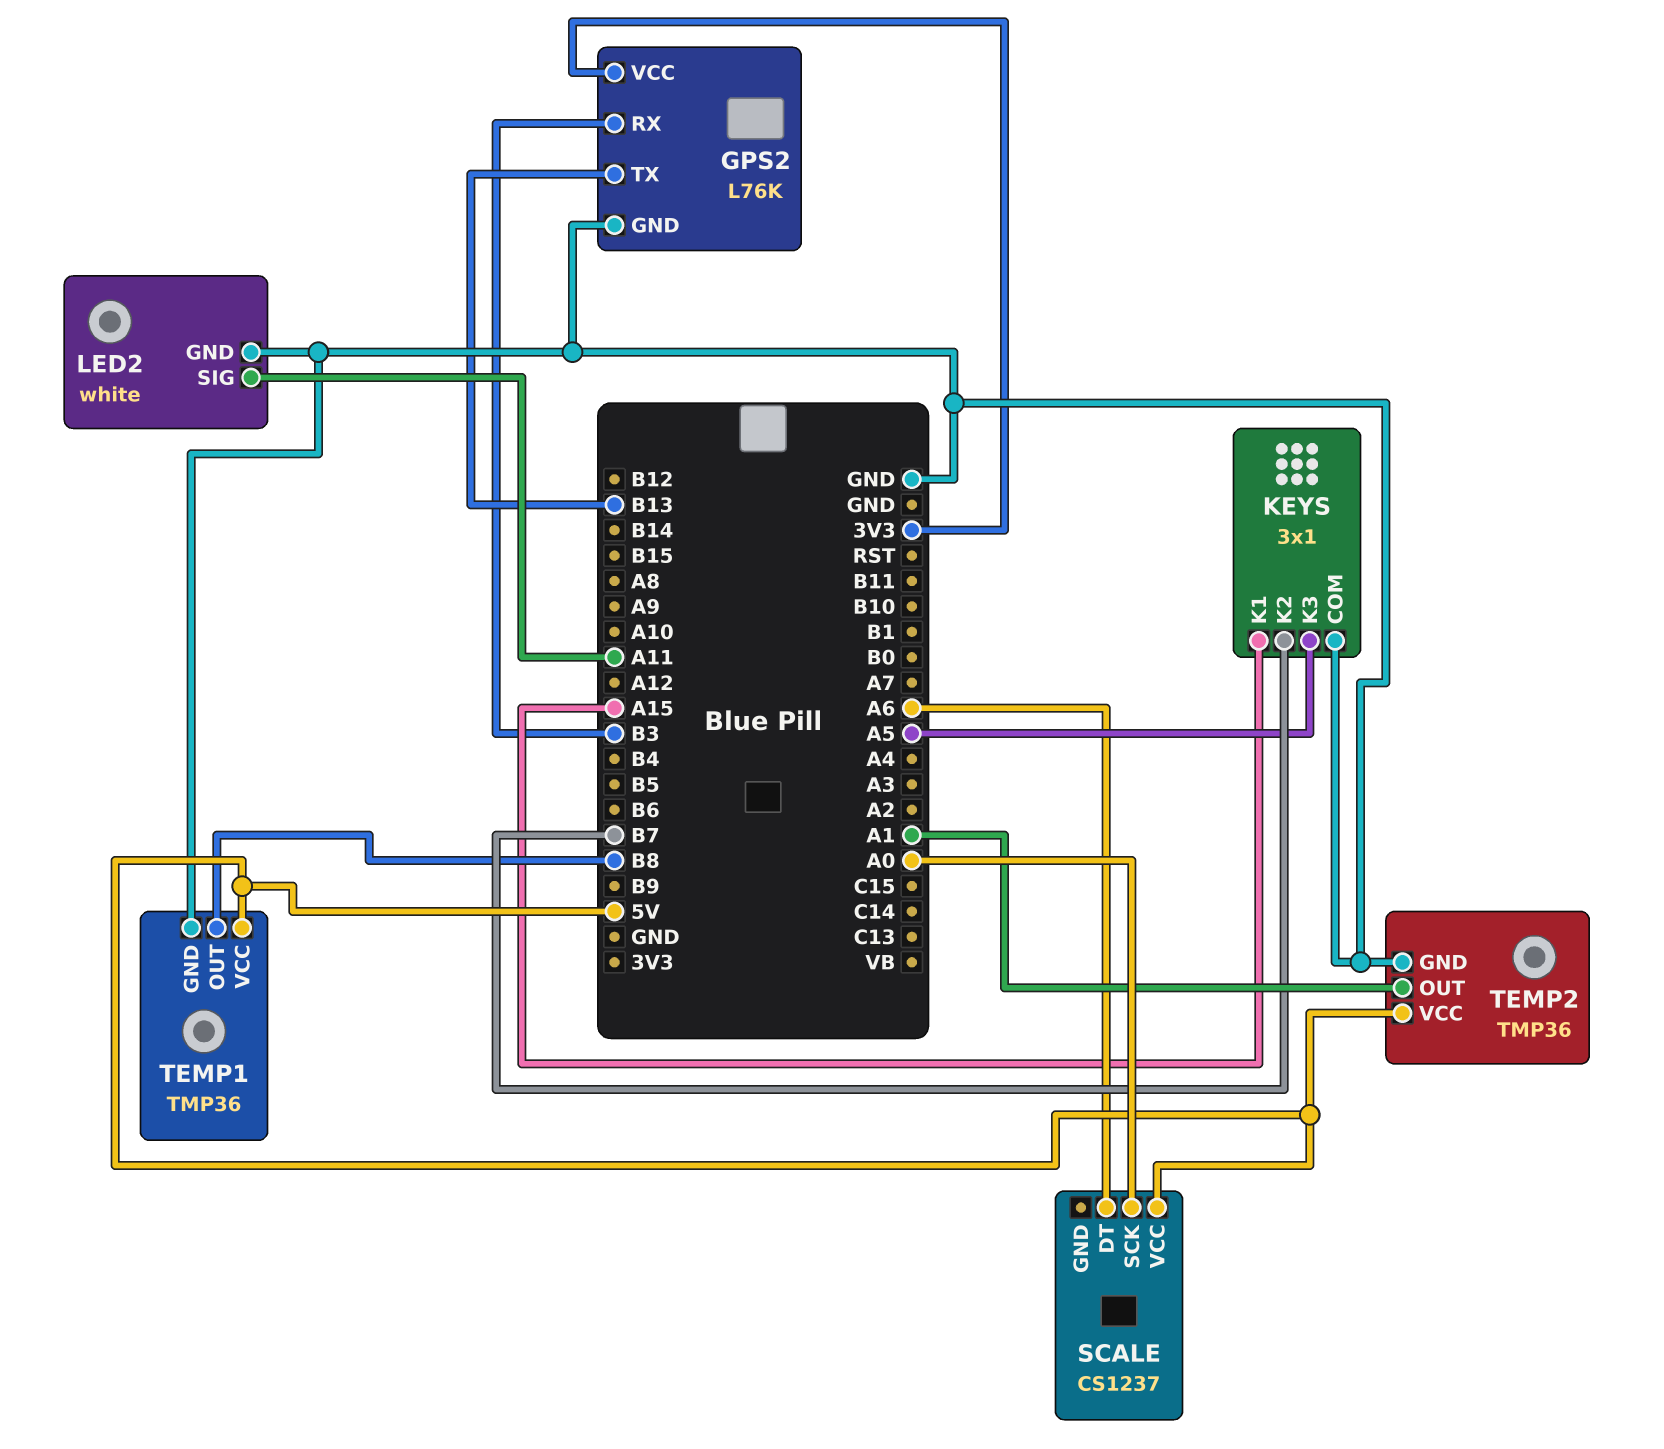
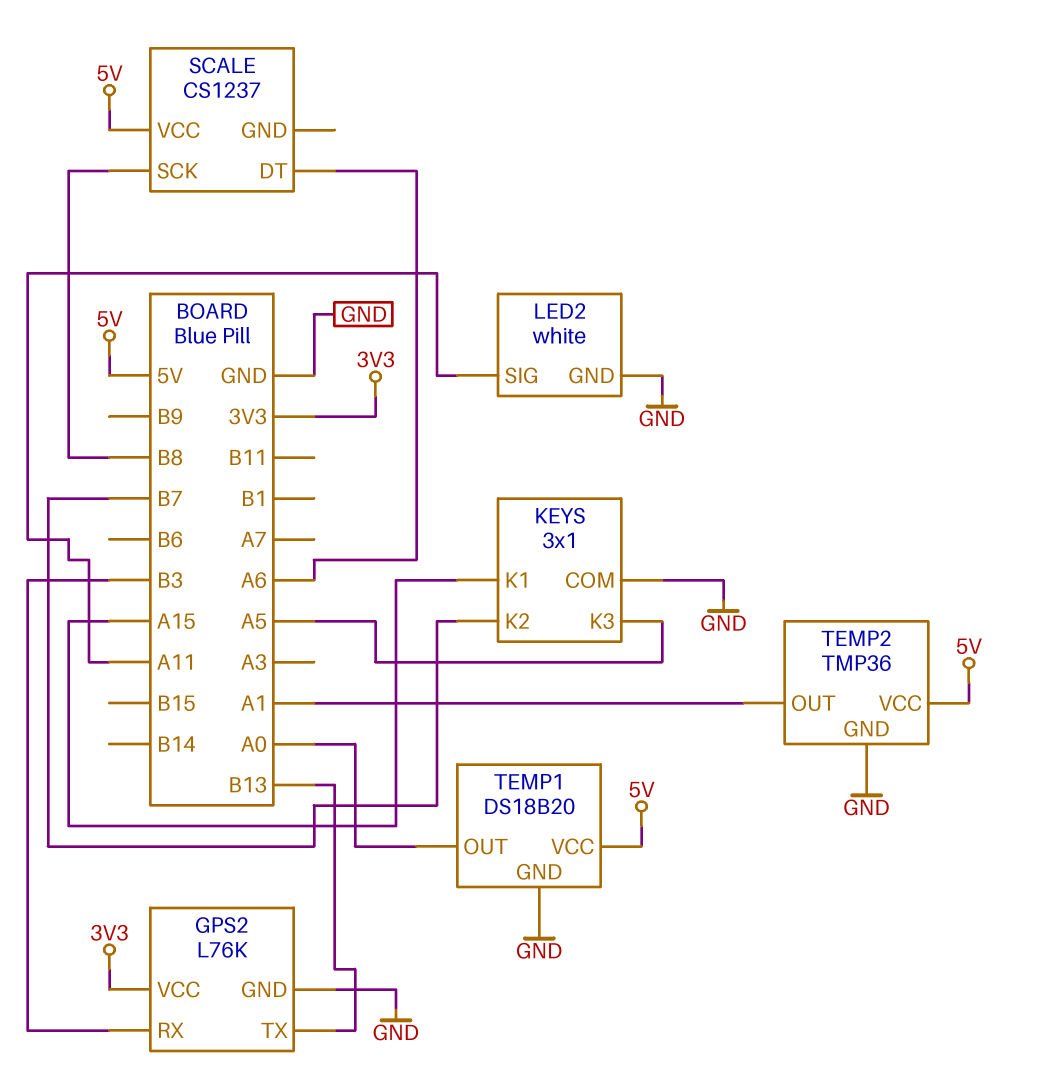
SCALE pin SCK: A0 -> B8
TEMP1: TMP36 -> DS18B20
TEMP1 pin OUT: B8 -> A0

